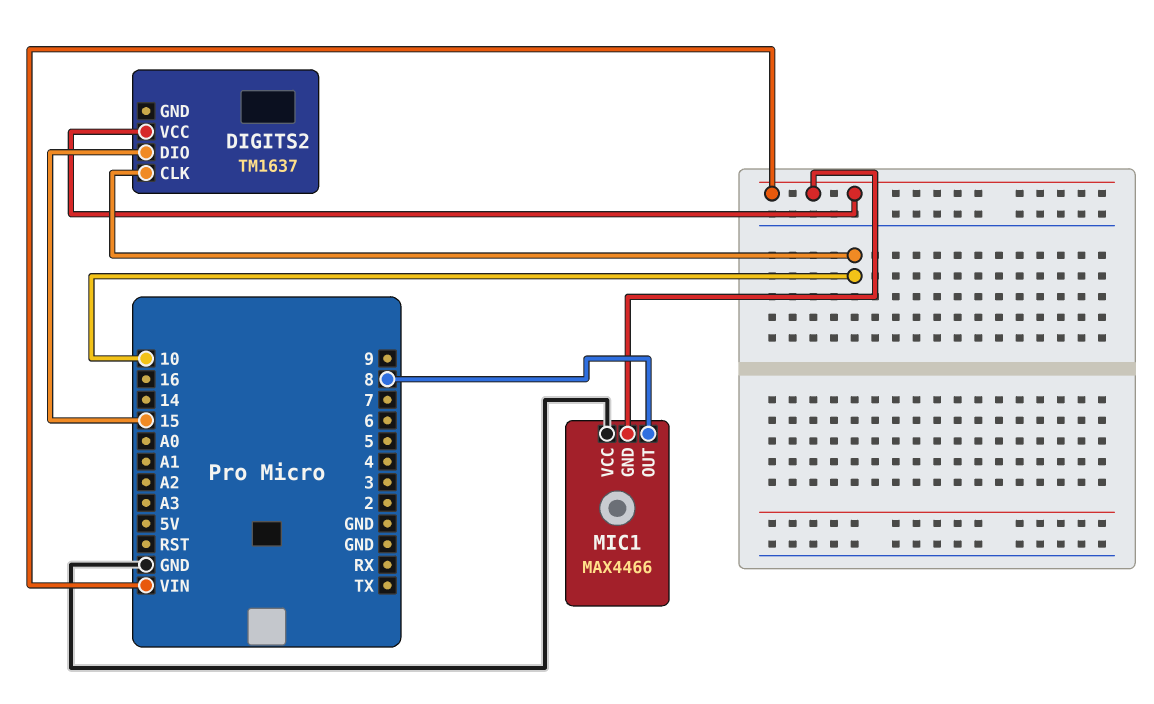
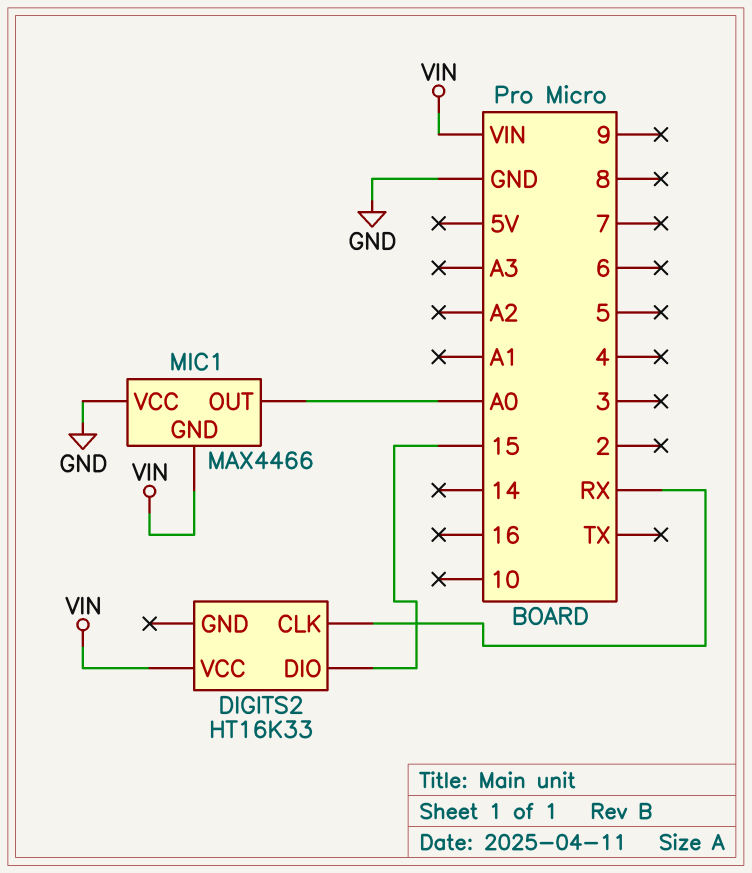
DIGITS2: TM1637 -> HT16K33
DIGITS2 pin CLK: 10 -> RX
MIC1 pin OUT: 8 -> A0

